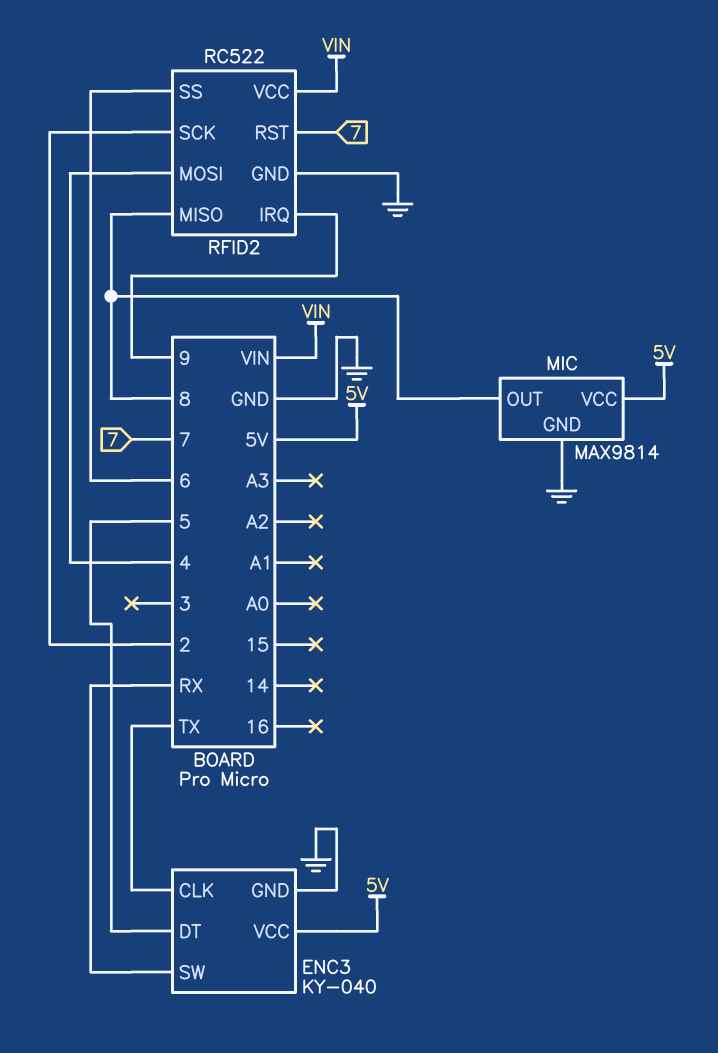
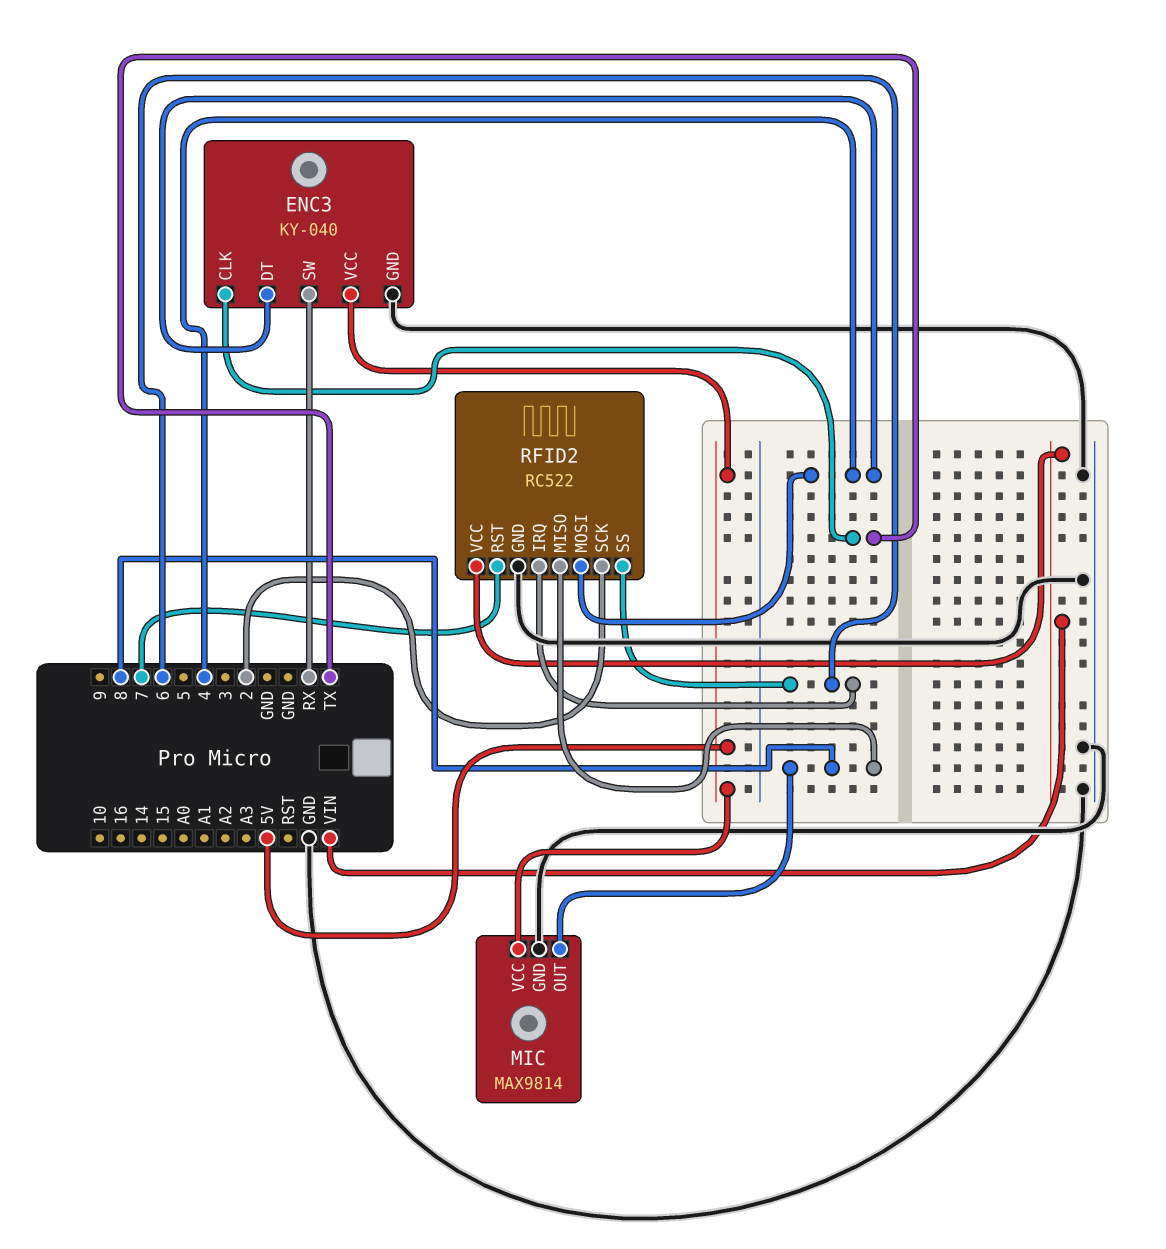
ENC3 pin DT: 5 -> 4
RFID2 pin IRQ: 9 -> 6

